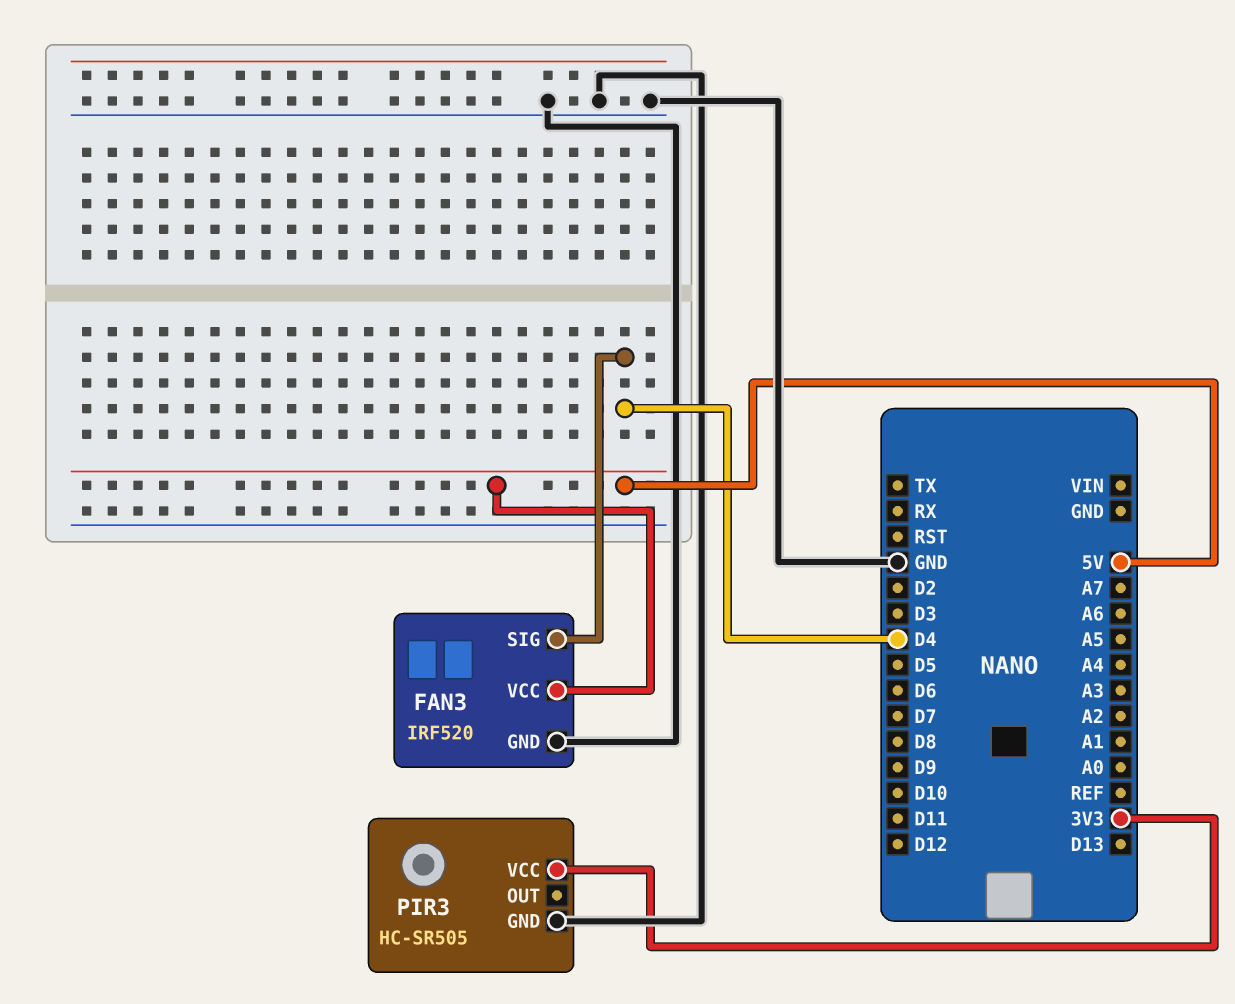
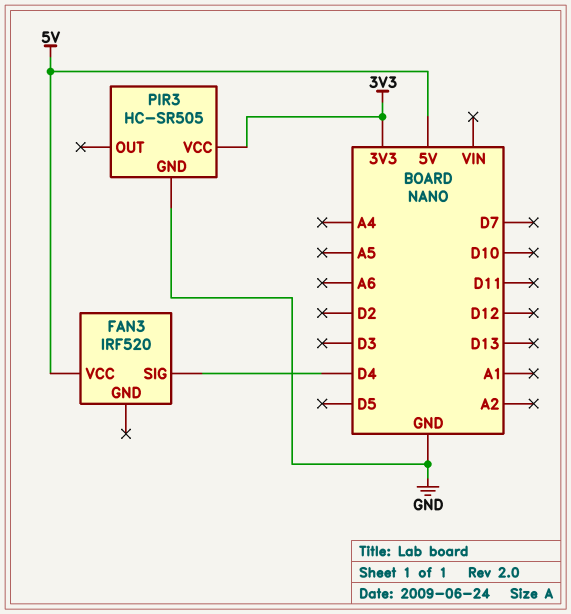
FAN3 pin GND: GND -> none

